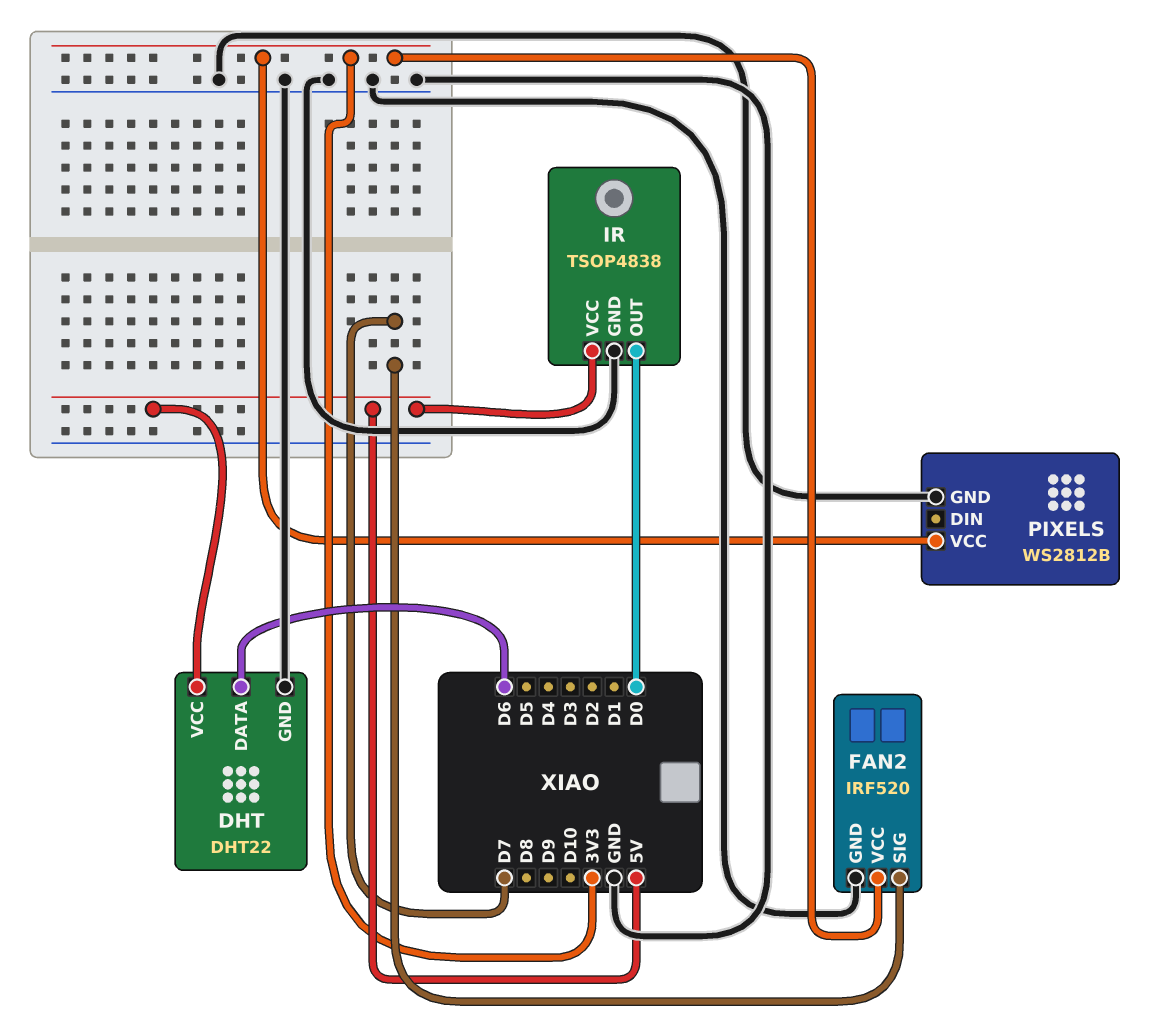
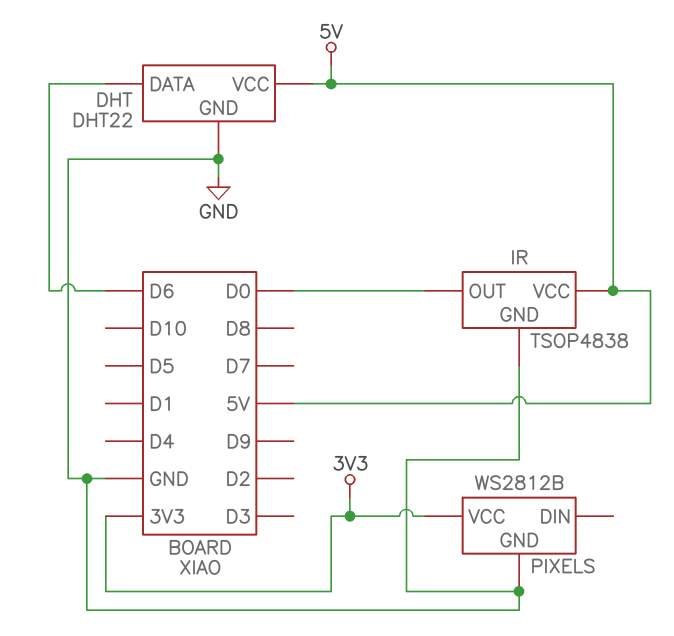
FAN2: IRF520 -> none
FAN2 pin GND: GND -> none
FAN2 pin SIG: D7 -> none
FAN2 pin VCC: 3V3 -> none

